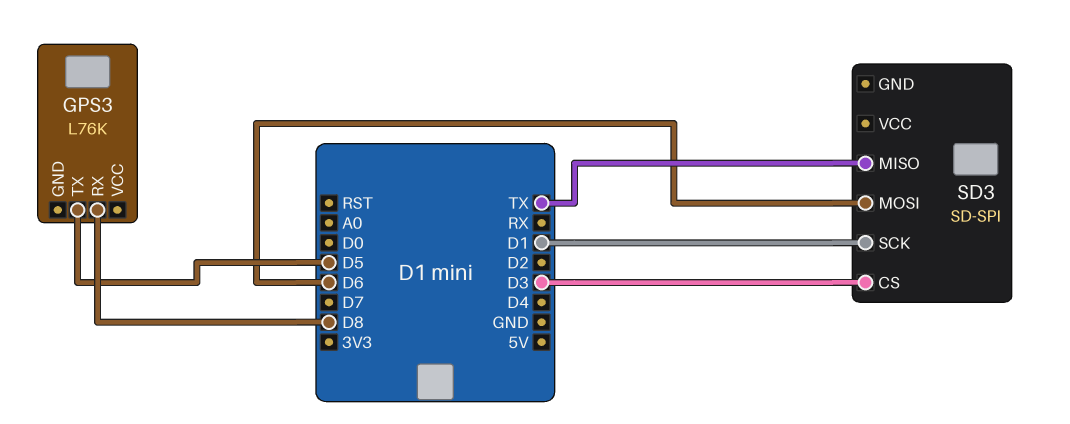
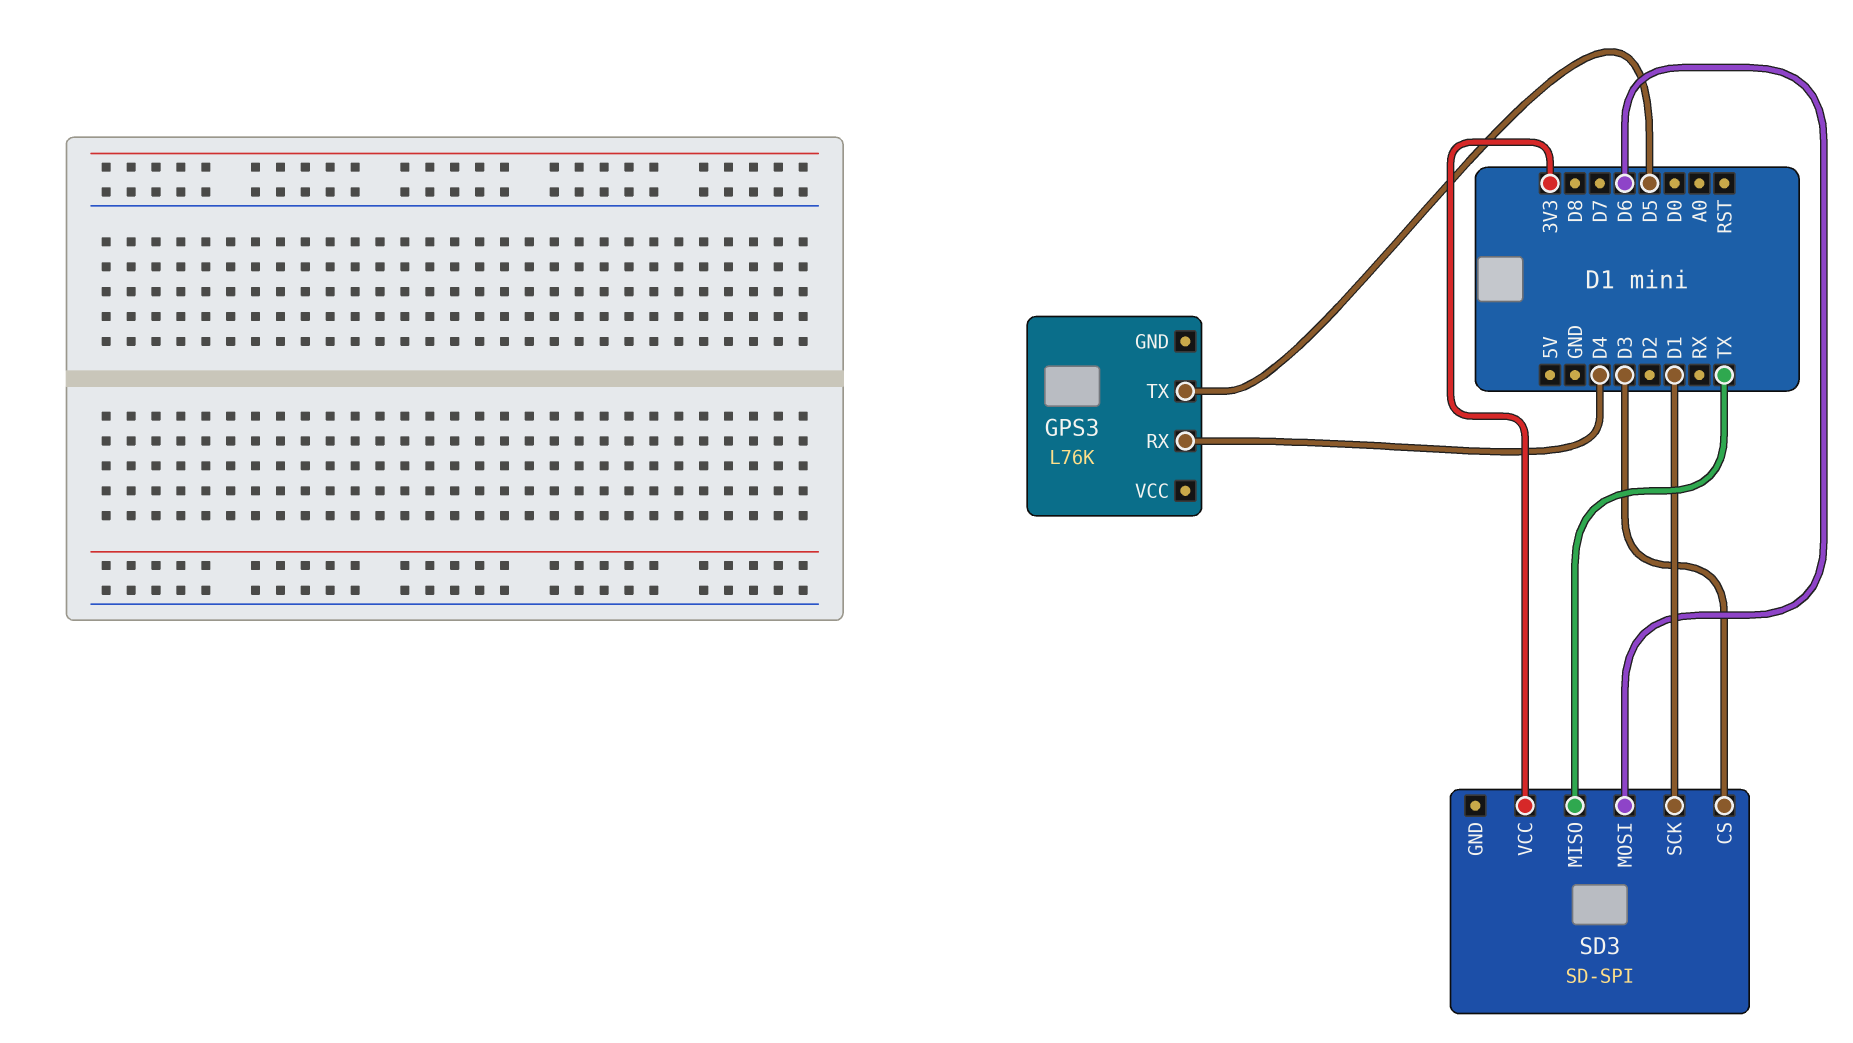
GPS3 pin RX: D8 -> D4
SD3 pin VCC: none -> 3V3

